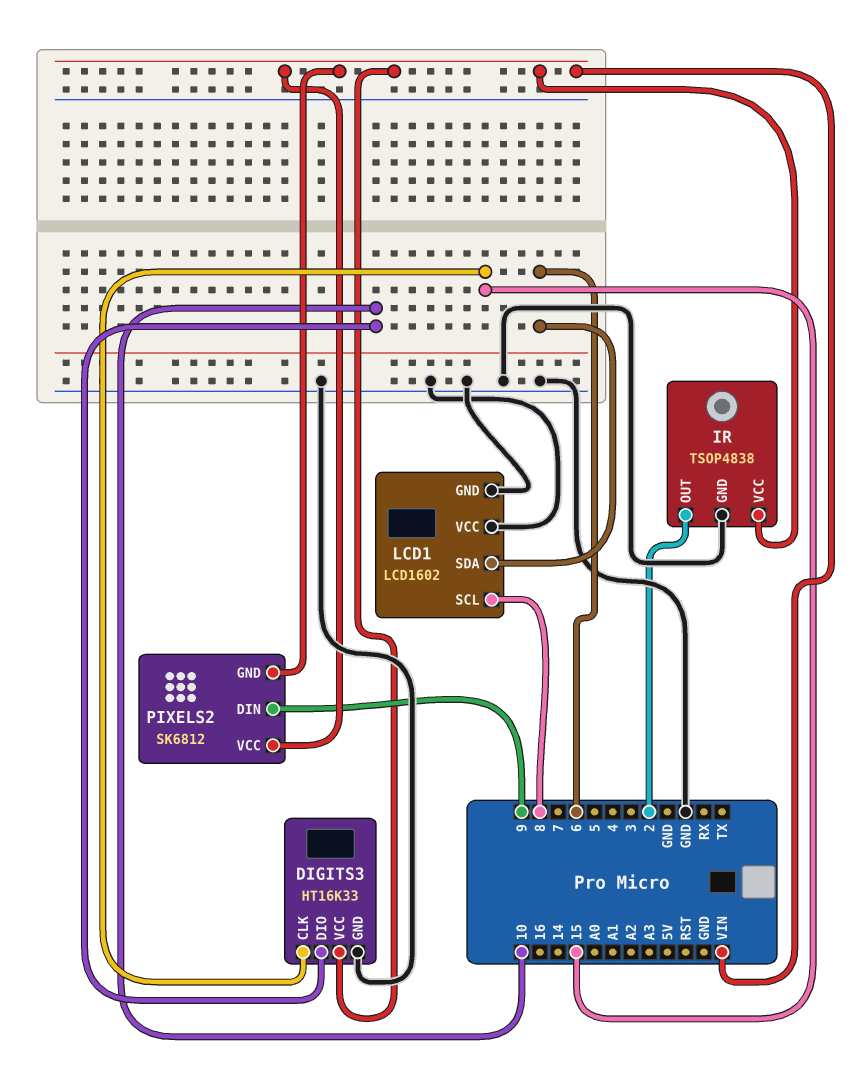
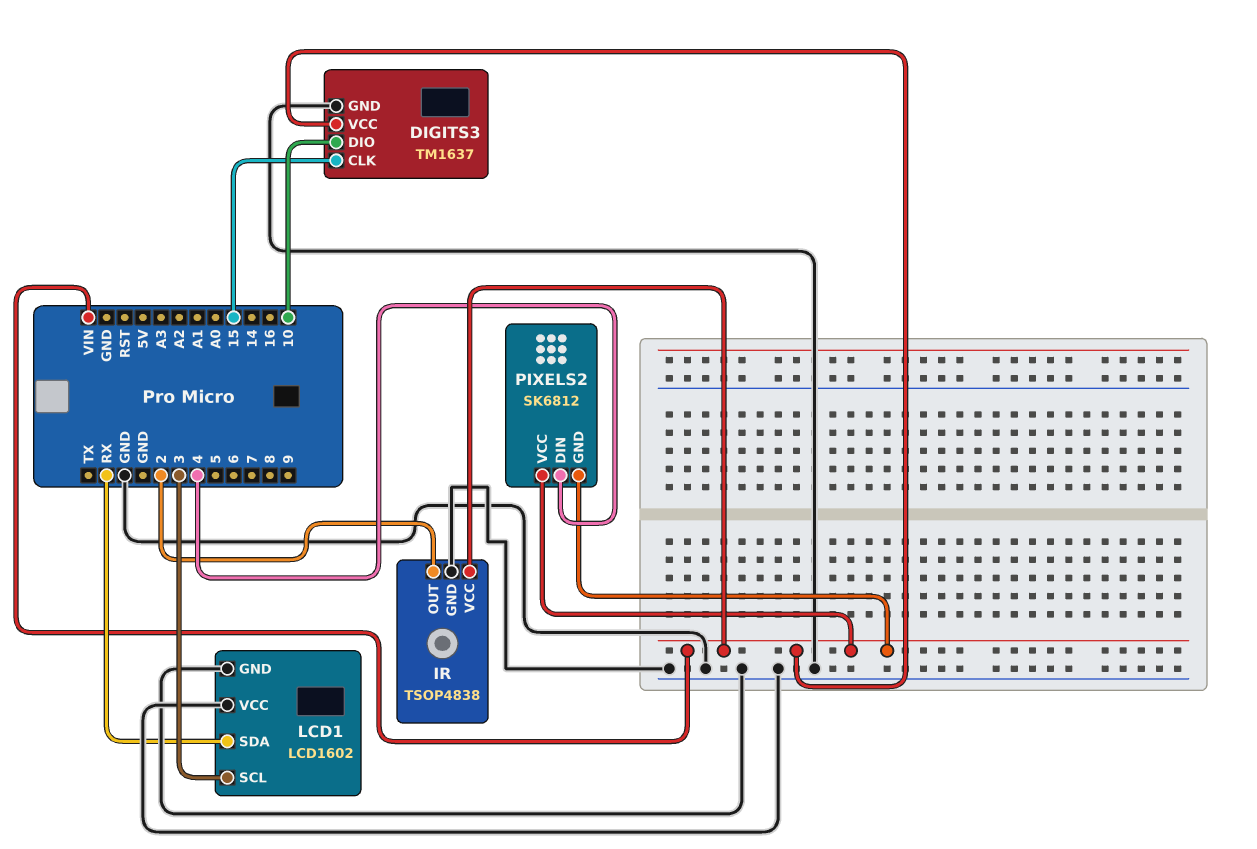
DIGITS3: HT16K33 -> TM1637
LCD1 pin SCL: 8 -> 3
LCD1 pin SDA: 6 -> RX
PIXELS2 pin DIN: 9 -> 4

